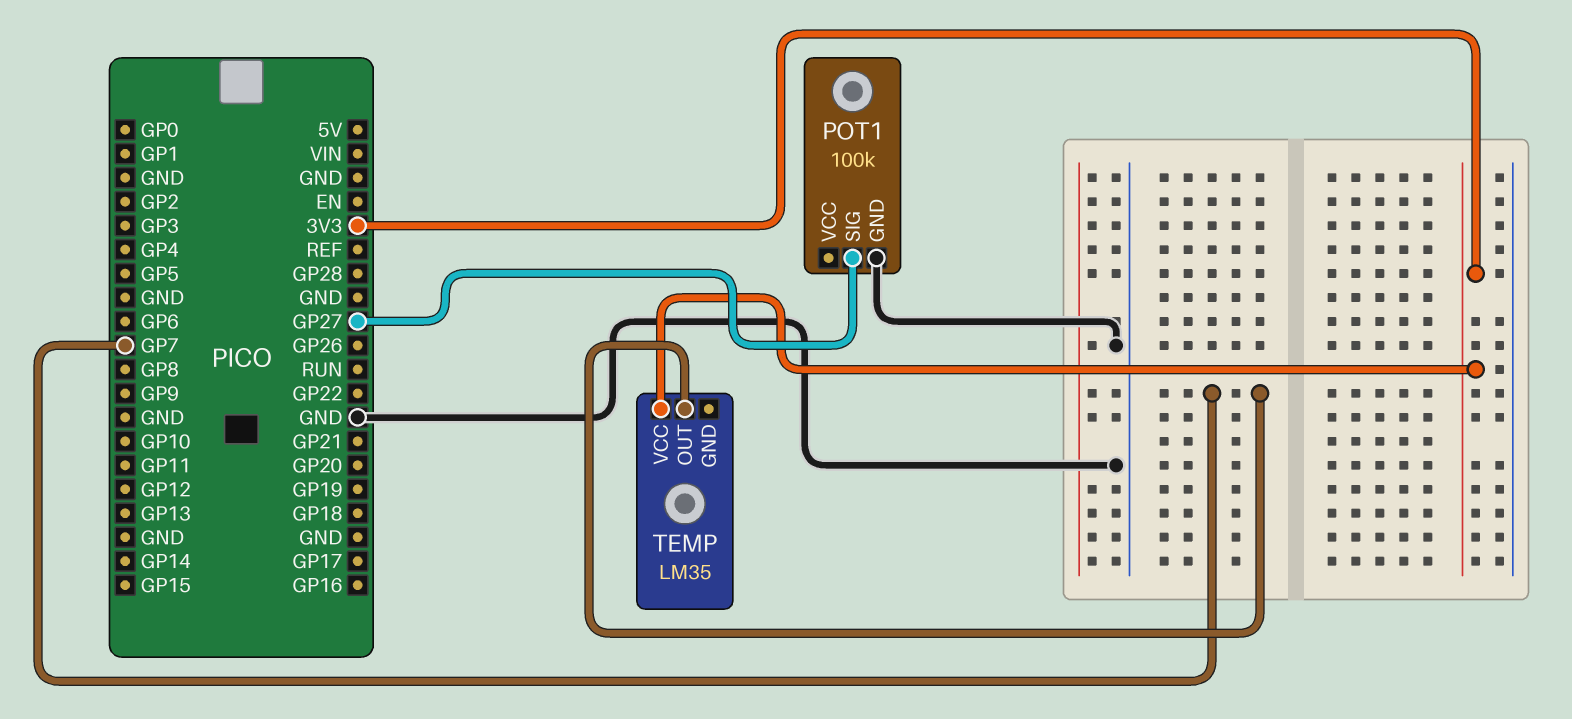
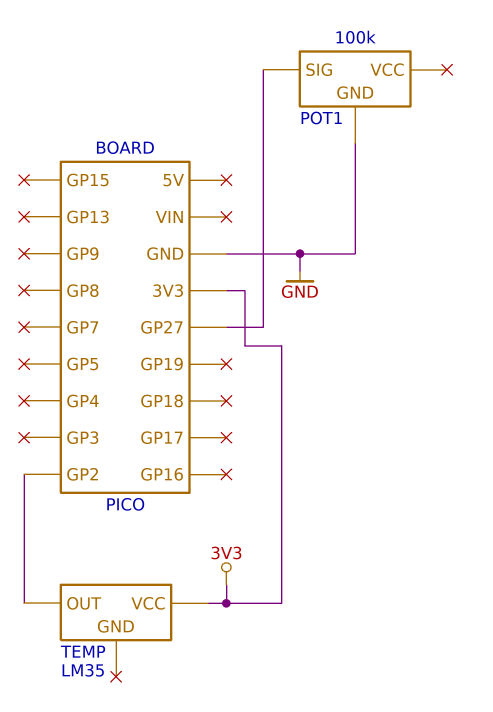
TEMP pin OUT: GP7 -> GP2

